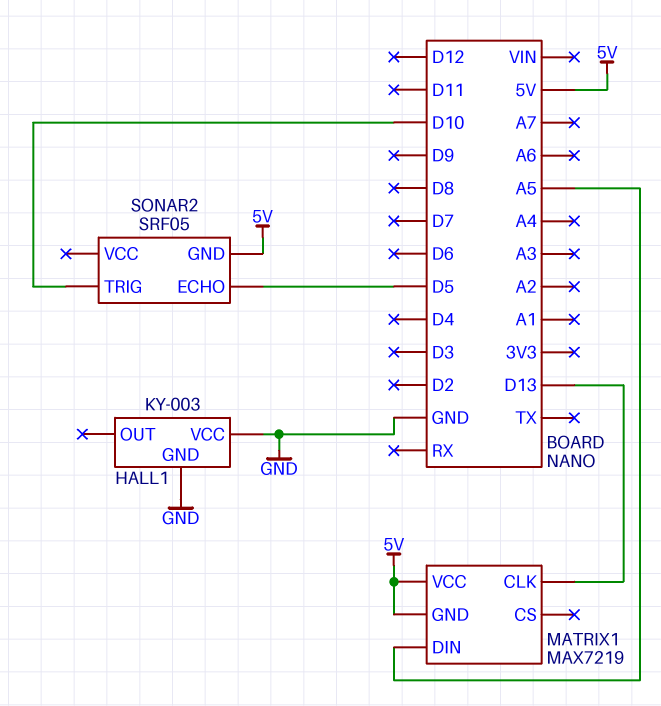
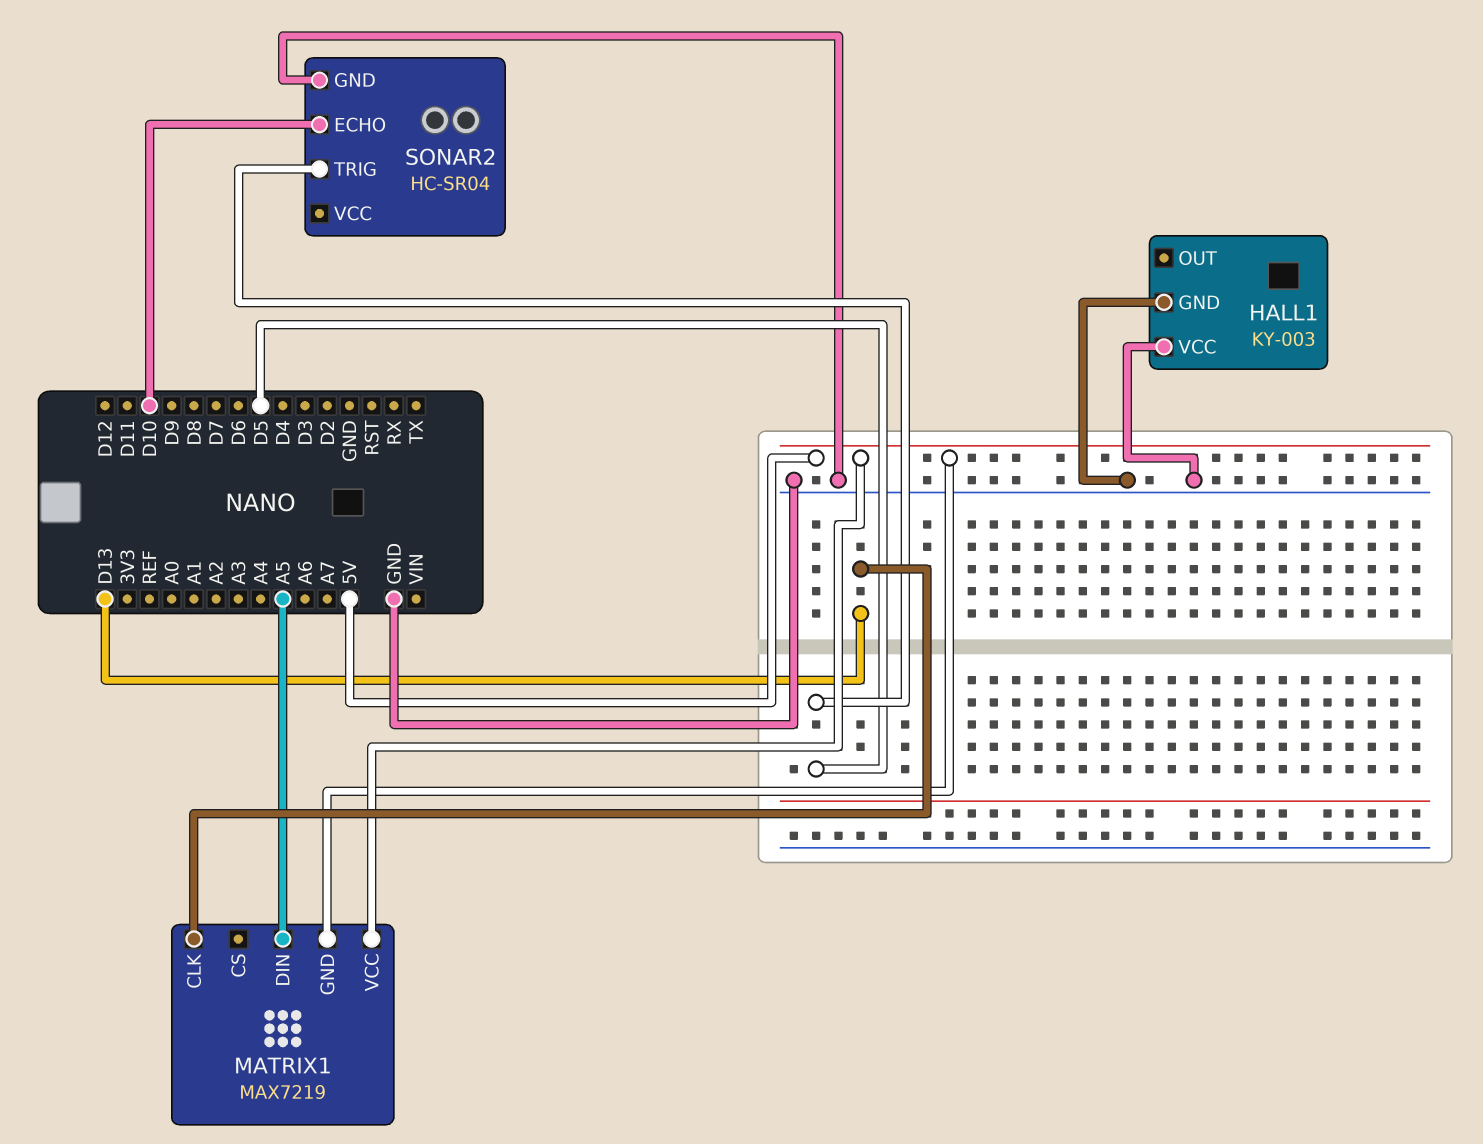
SONAR2: SRF05 -> HC-SR04
SONAR2 pin ECHO: D5 -> D10
SONAR2 pin GND: 5V -> GND
SONAR2 pin TRIG: D10 -> D5

